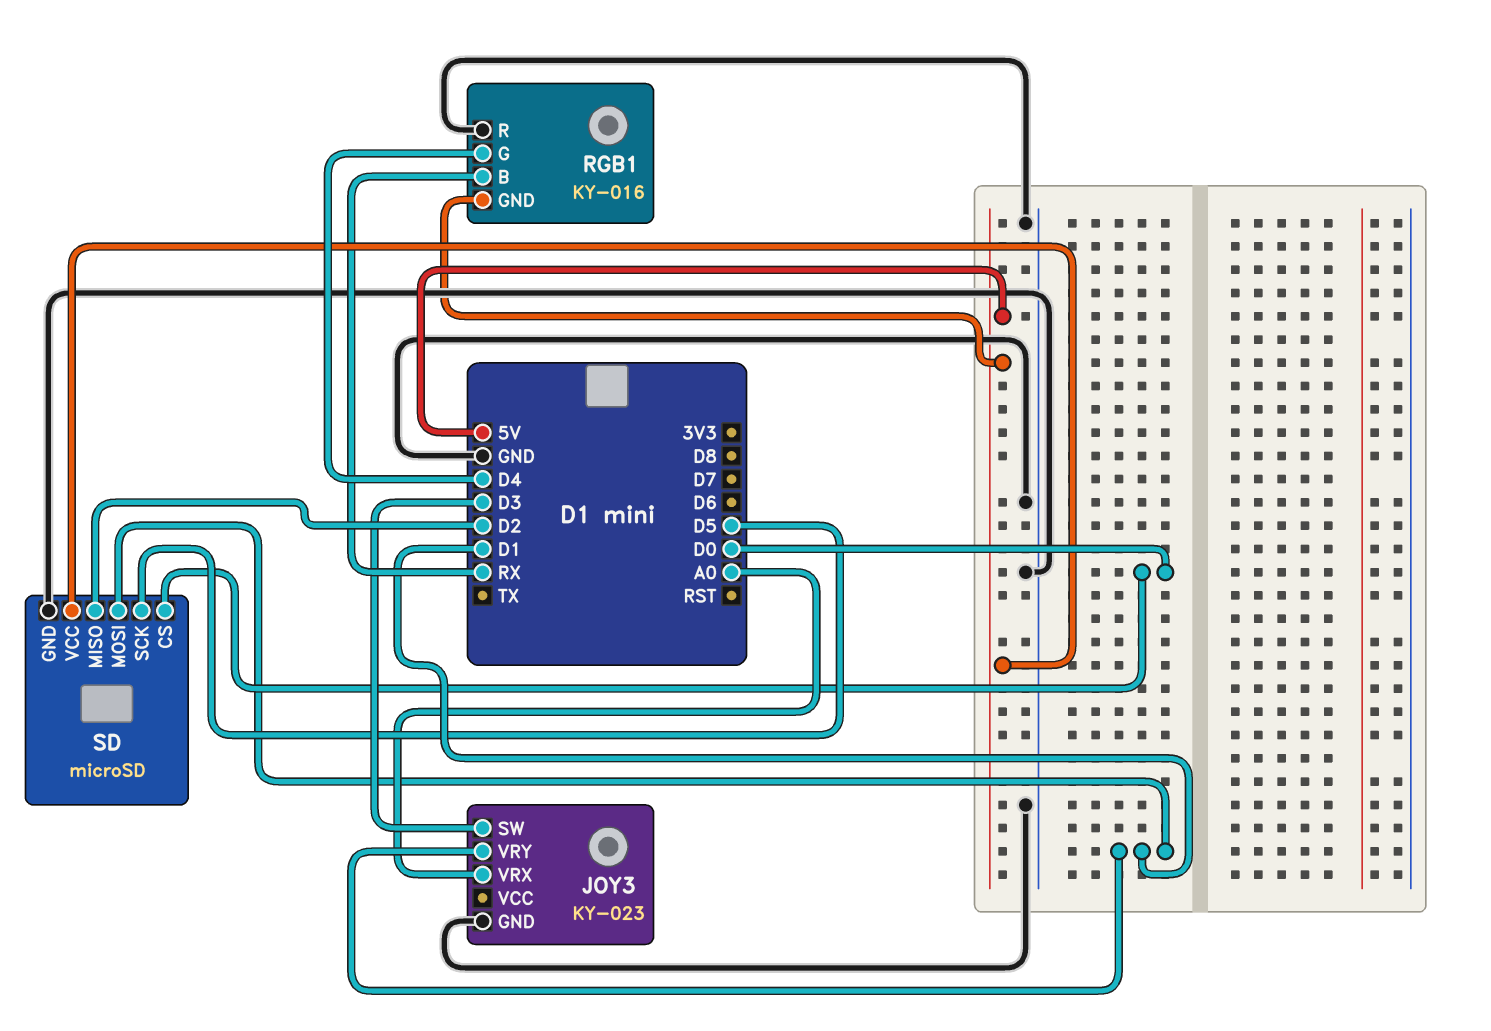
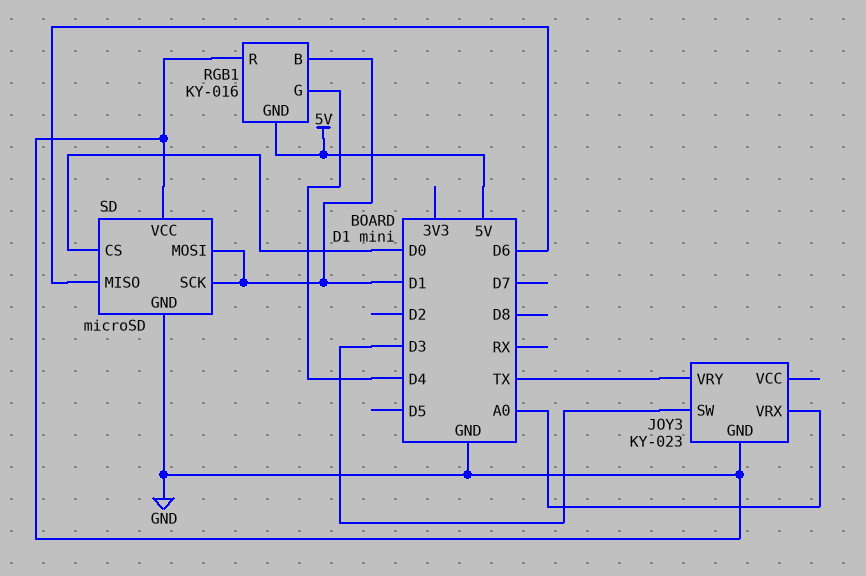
JOY3 pin VRY: D1 -> TX
RGB1 pin B: RX -> D1
SD pin MISO: D2 -> D6
SD pin SCK: D5 -> D1
SD pin VCC: 5V -> GND

